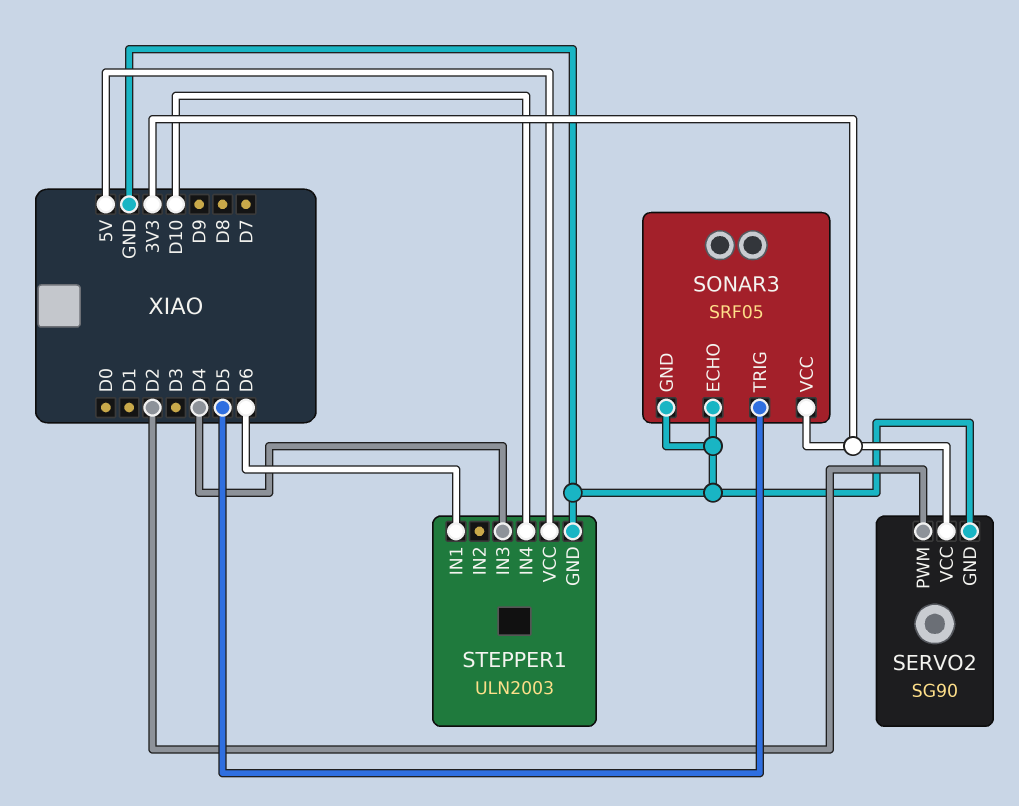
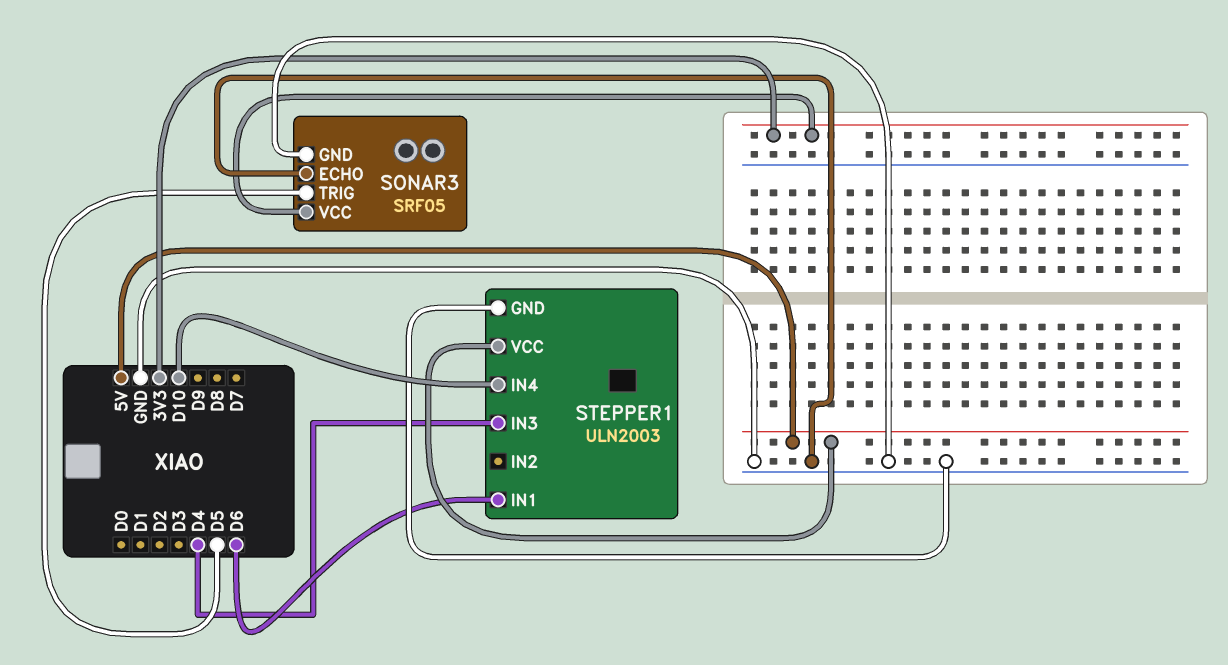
SERVO2: SG90 -> none
SERVO2 pin GND: GND -> none
SERVO2 pin PWM: D2 -> none
SERVO2 pin VCC: 3V3 -> none

